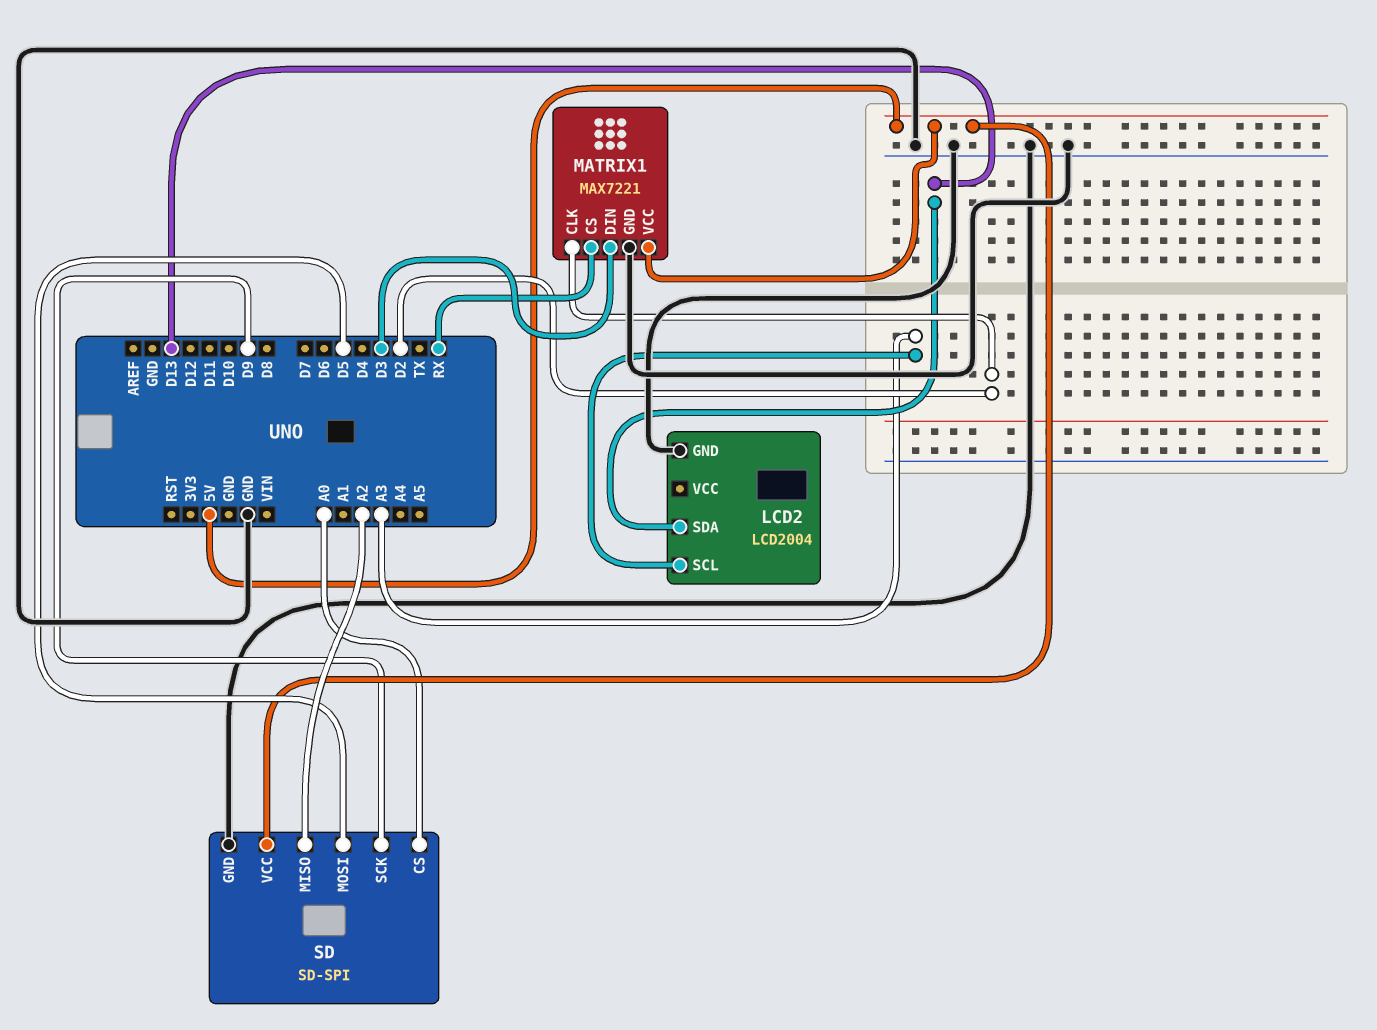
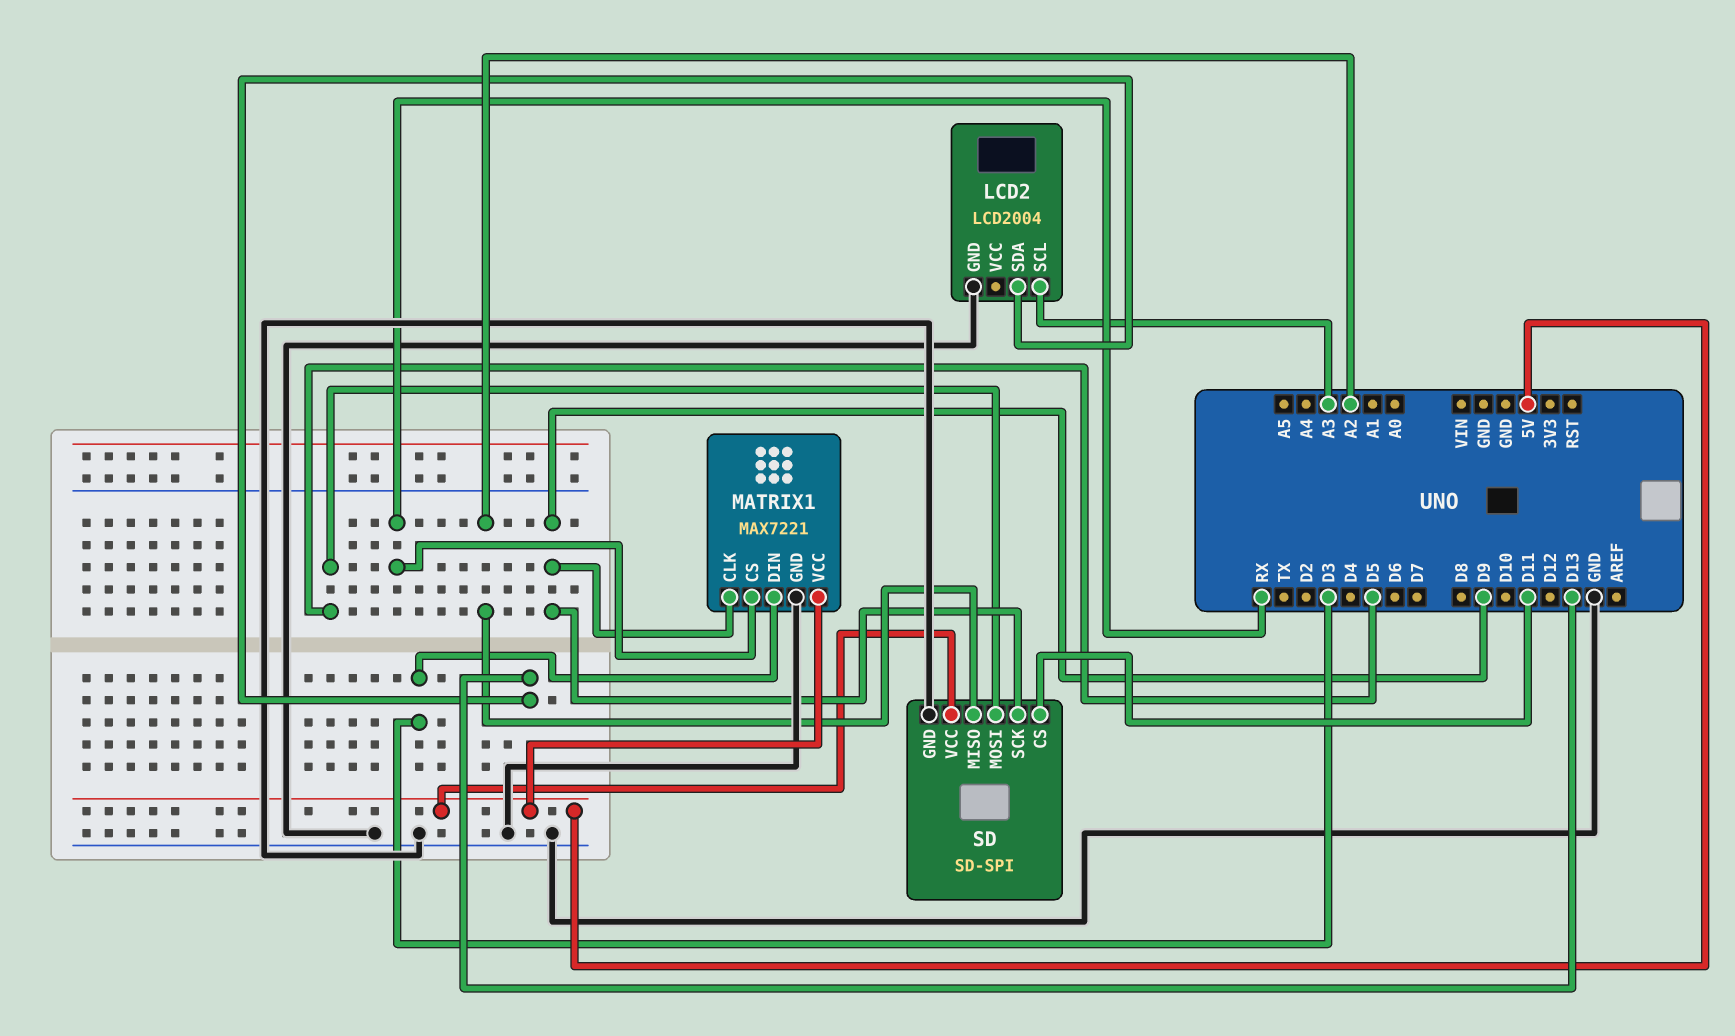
MATRIX1 pin CLK: D2 -> D9
SD pin CS: A0 -> D11

